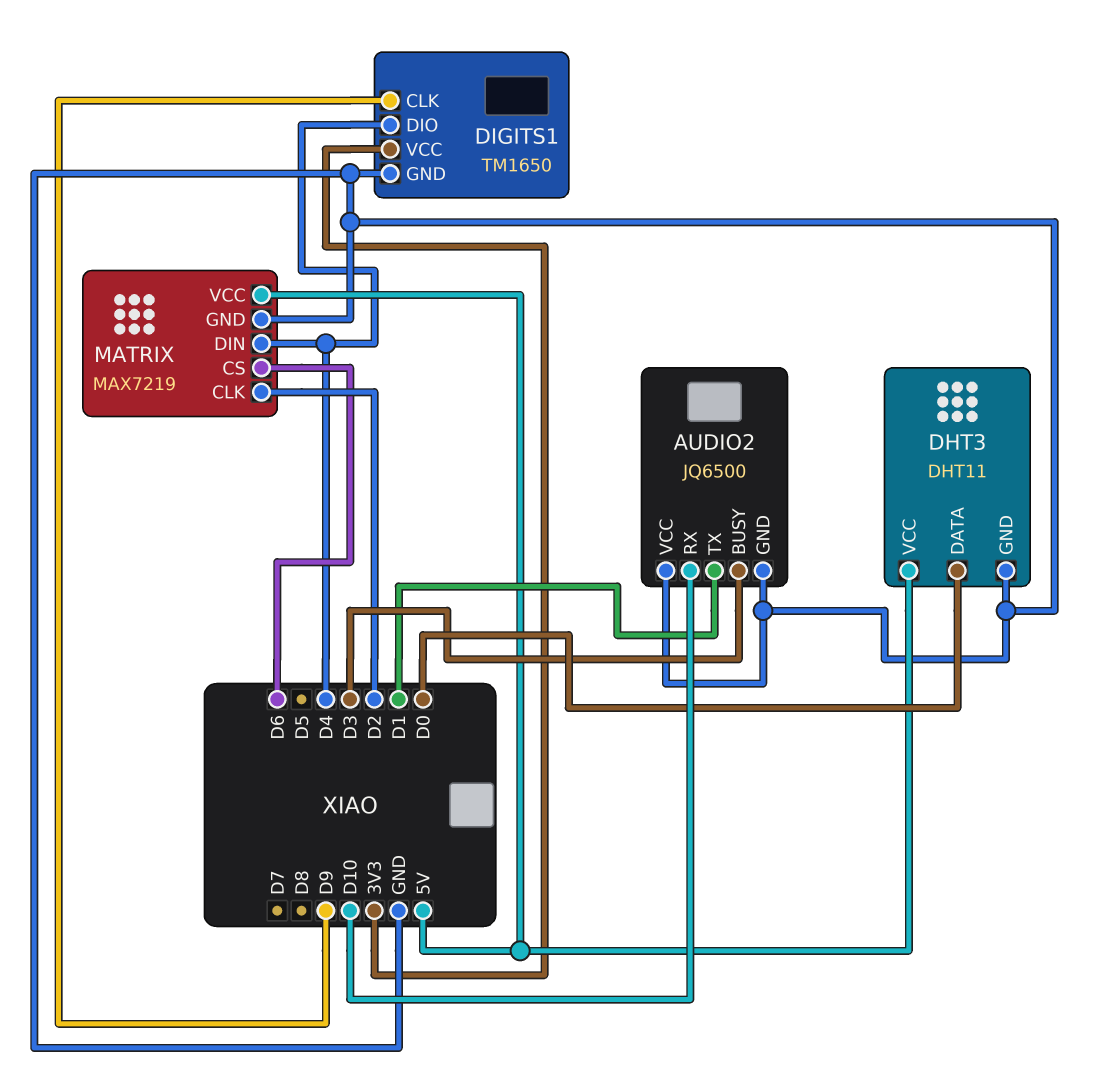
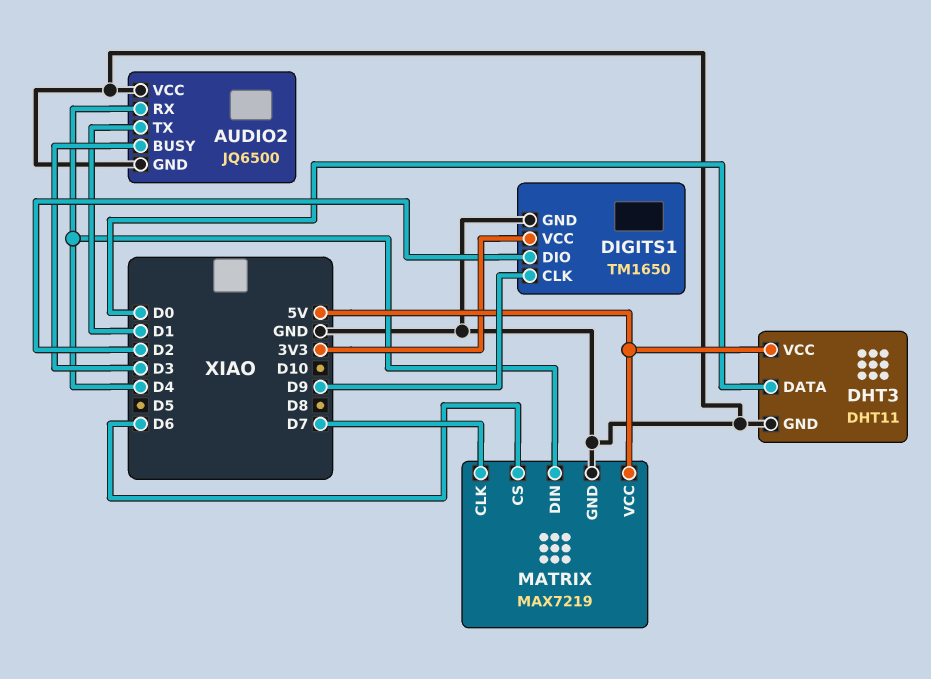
AUDIO2 pin RX: D10 -> D4
DIGITS1 pin DIO: D4 -> D2
MATRIX pin CLK: D2 -> D7

